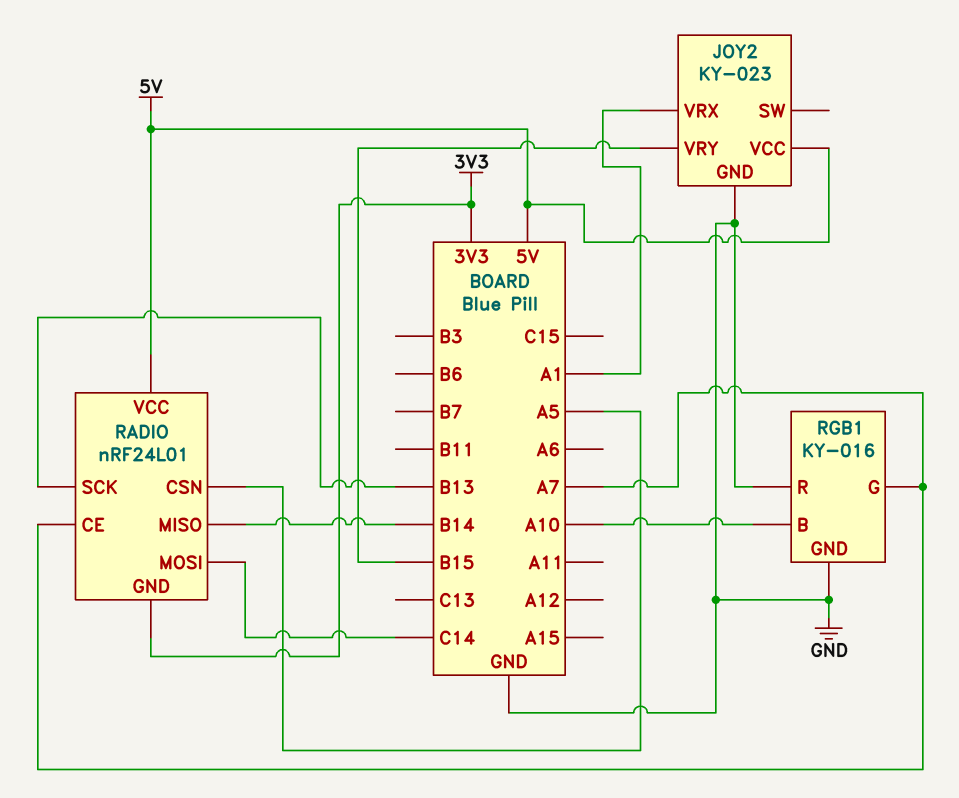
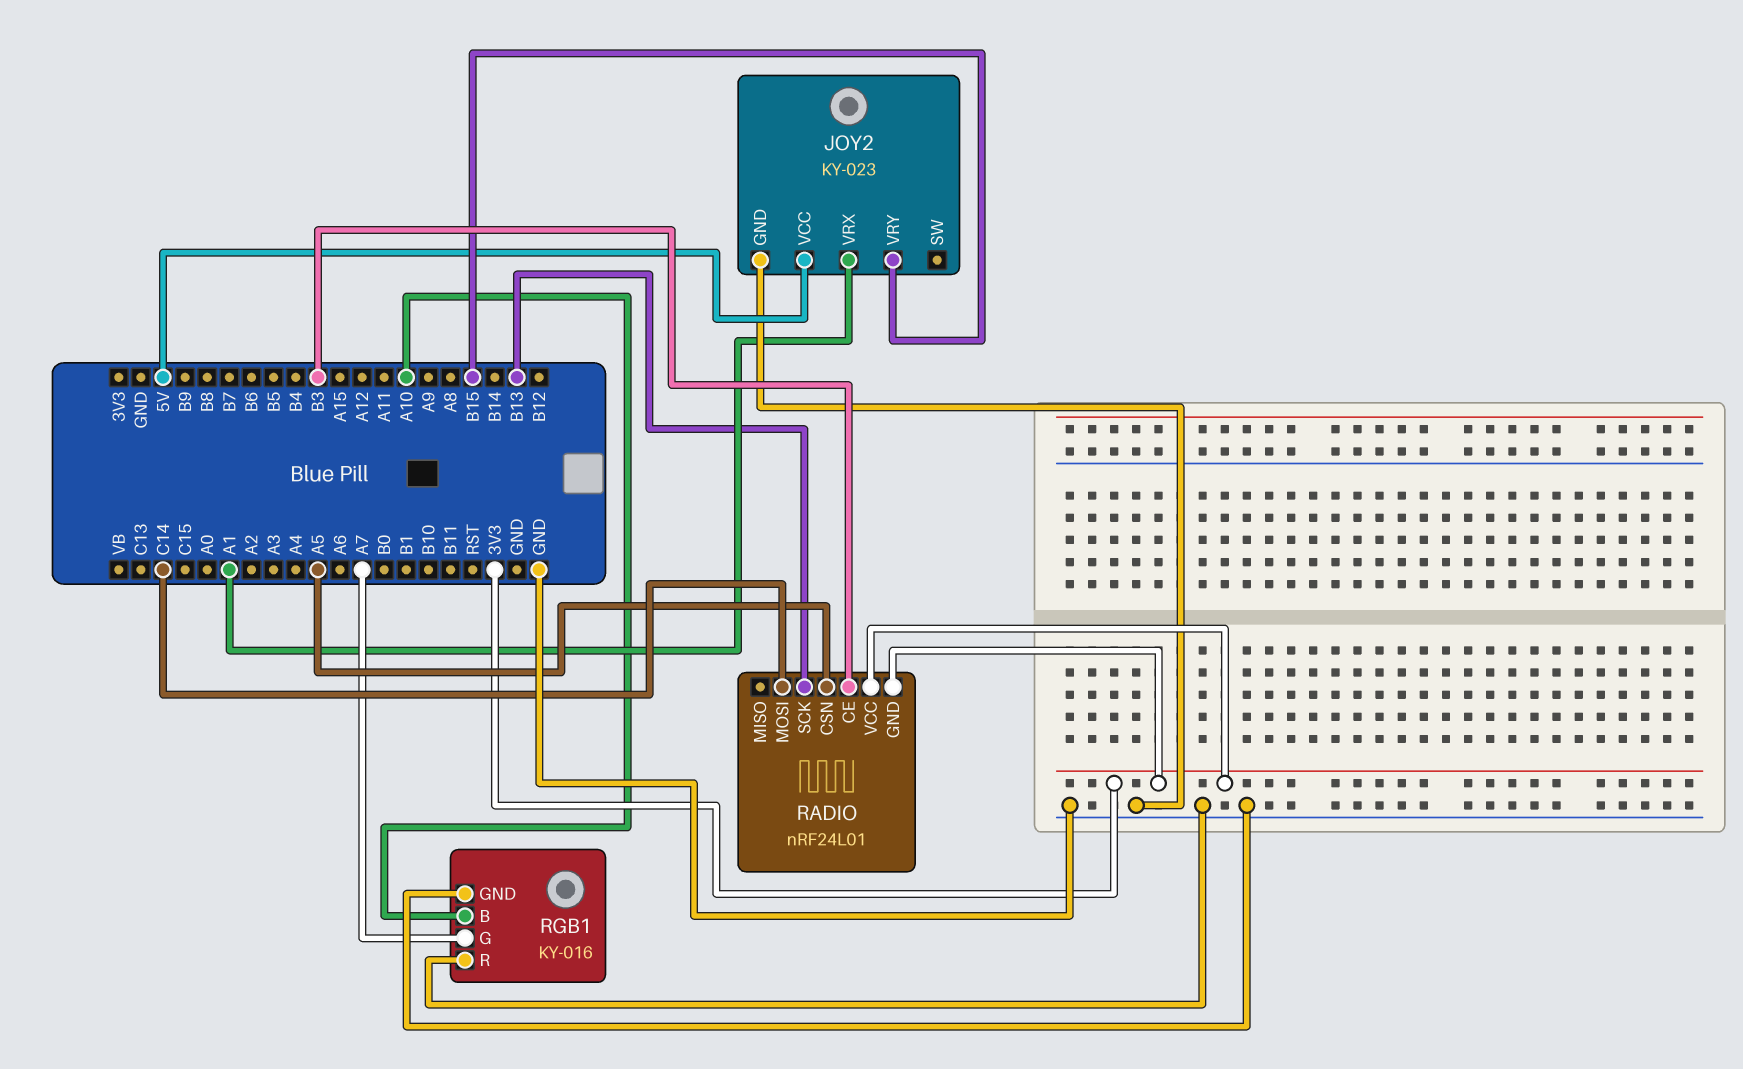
RADIO pin CE: A7 -> B3
RADIO pin MISO: B14 -> none
RADIO pin VCC: 5V -> 3V3

